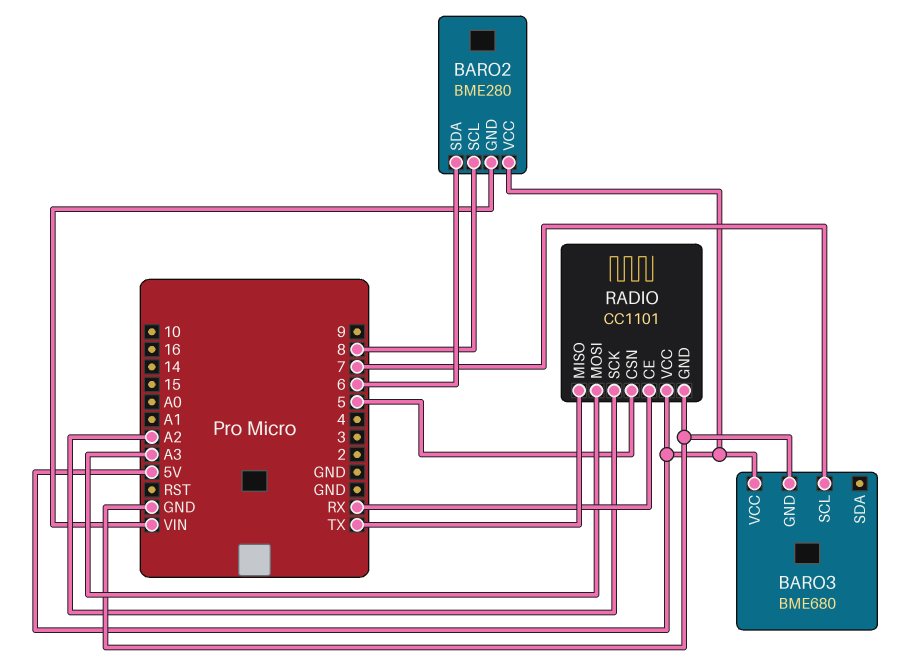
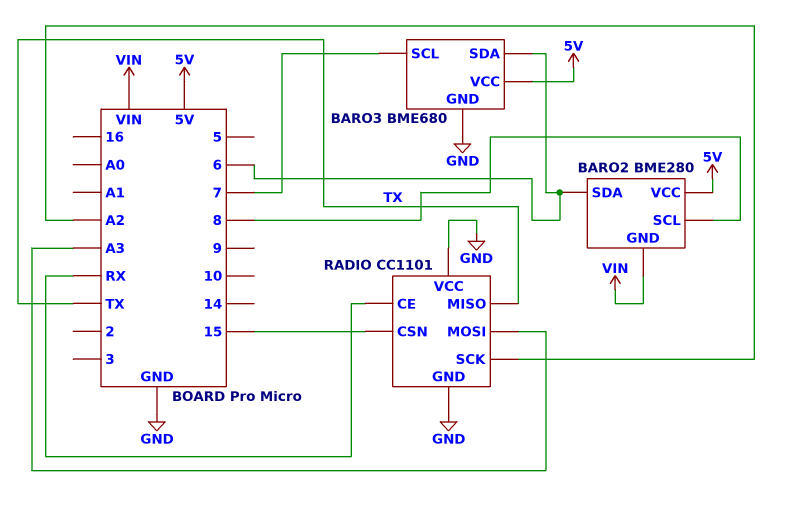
BARO3 pin SDA: none -> 6
RADIO pin CSN: 5 -> 15
RADIO pin VCC: 5V -> GND

